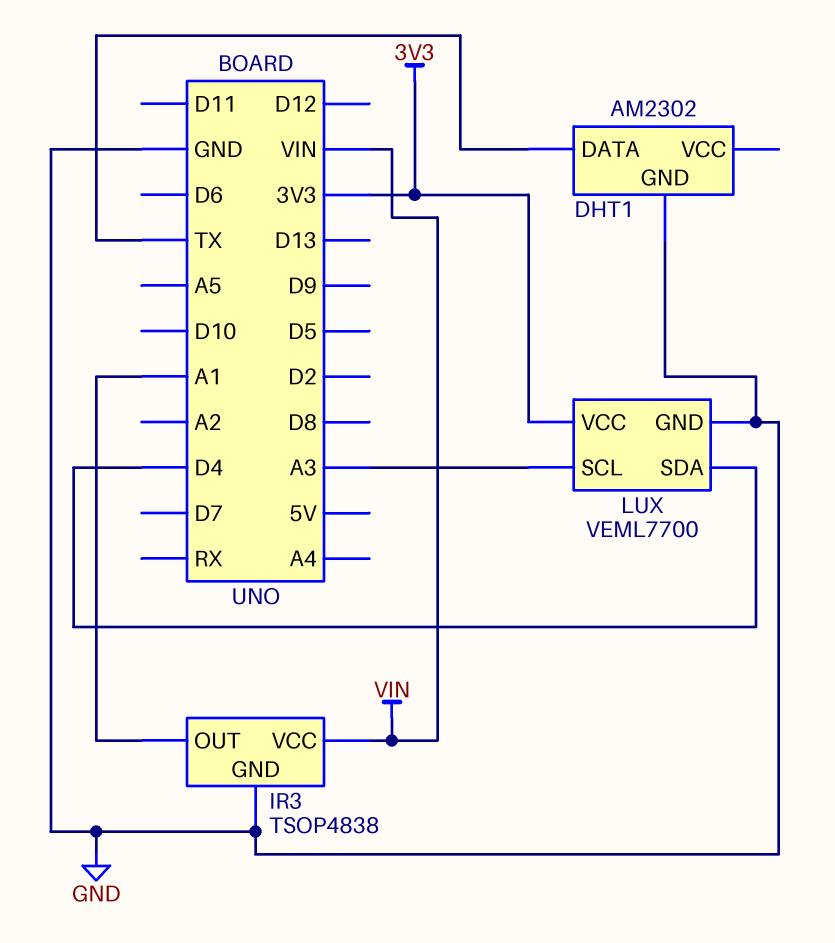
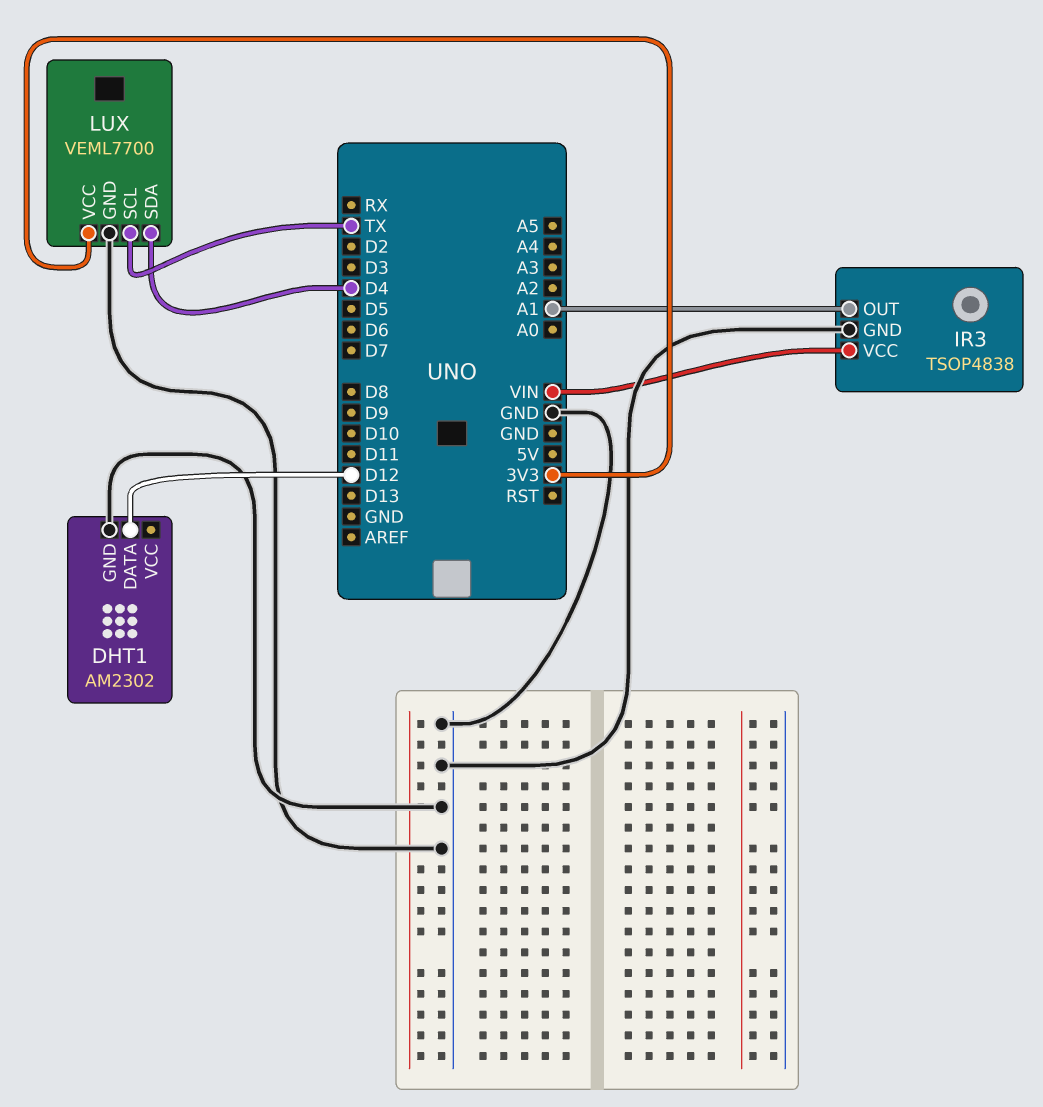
DHT1 pin DATA: TX -> D12
LUX pin SCL: A3 -> TX

